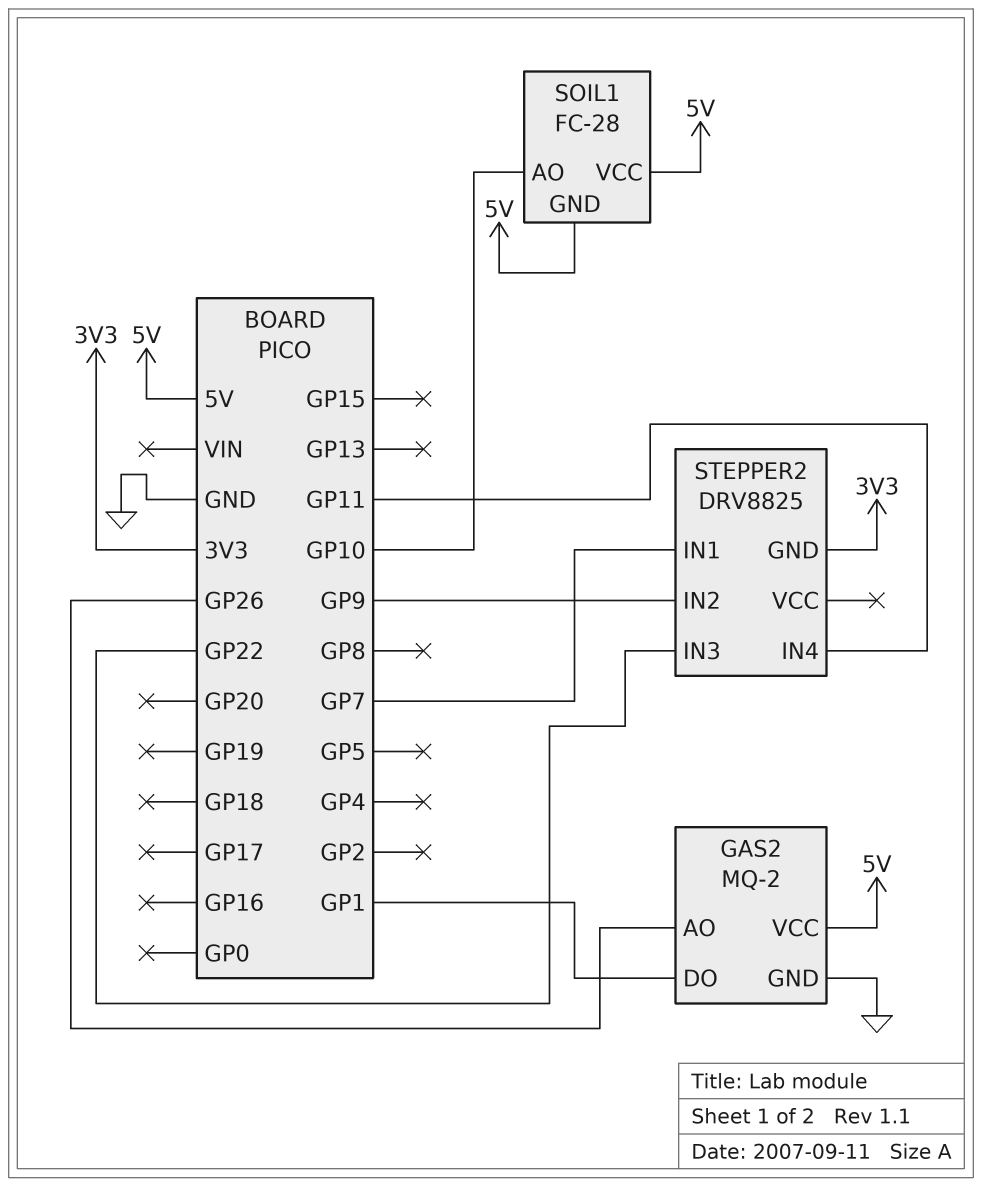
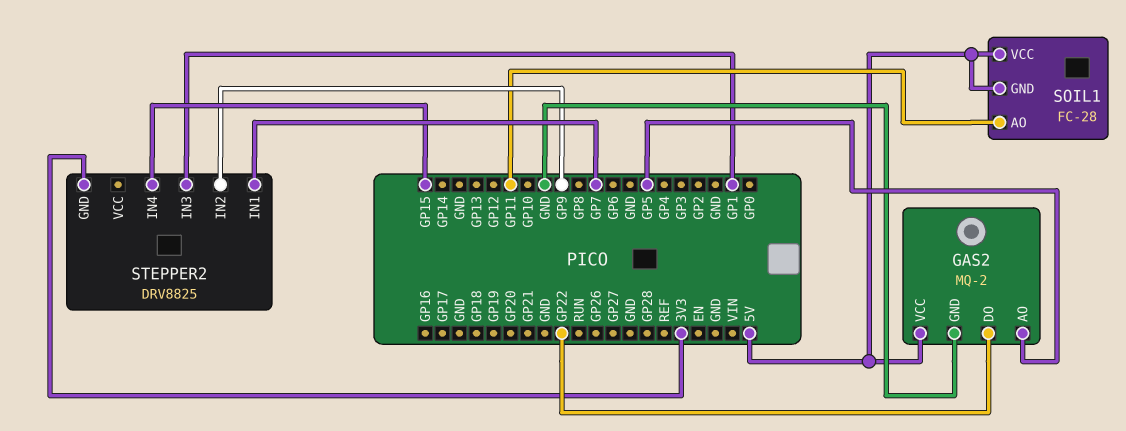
GAS2 pin AO: GP26 -> GP5
GAS2 pin DO: GP1 -> GP22
SOIL1 pin AO: GP10 -> GP11
STEPPER2 pin IN3: GP22 -> GP1
STEPPER2 pin IN4: GP11 -> GP15

